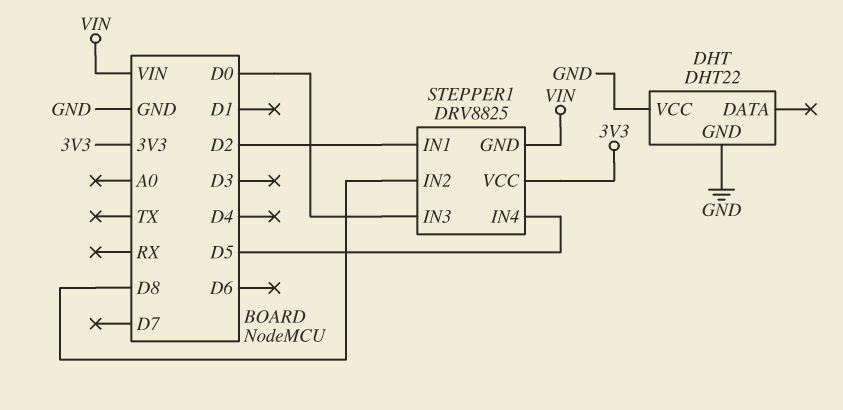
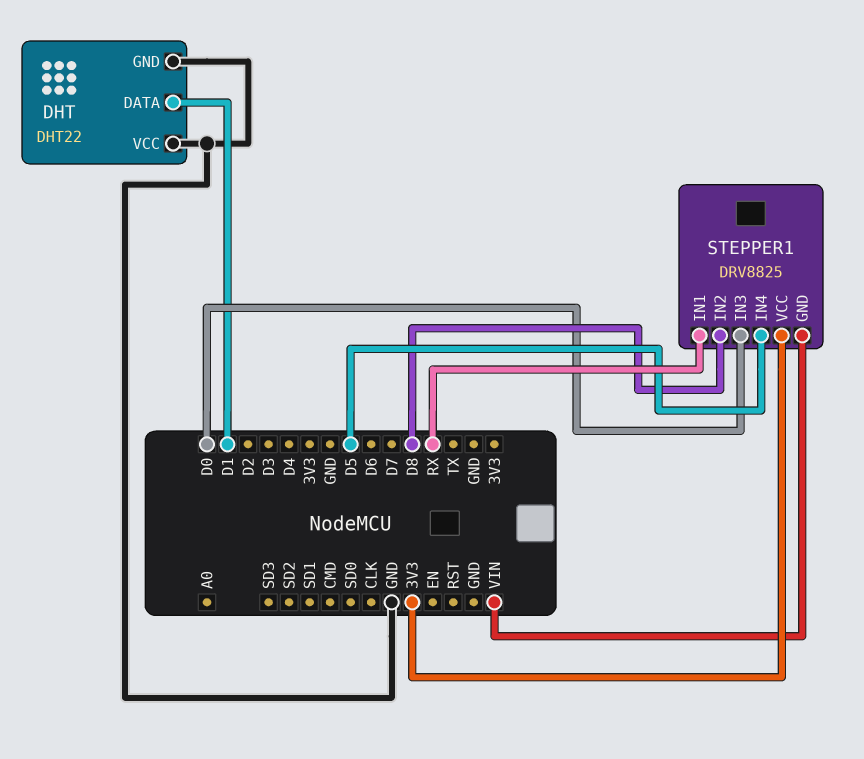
DHT pin DATA: none -> D1
STEPPER1 pin IN1: D2 -> RX

